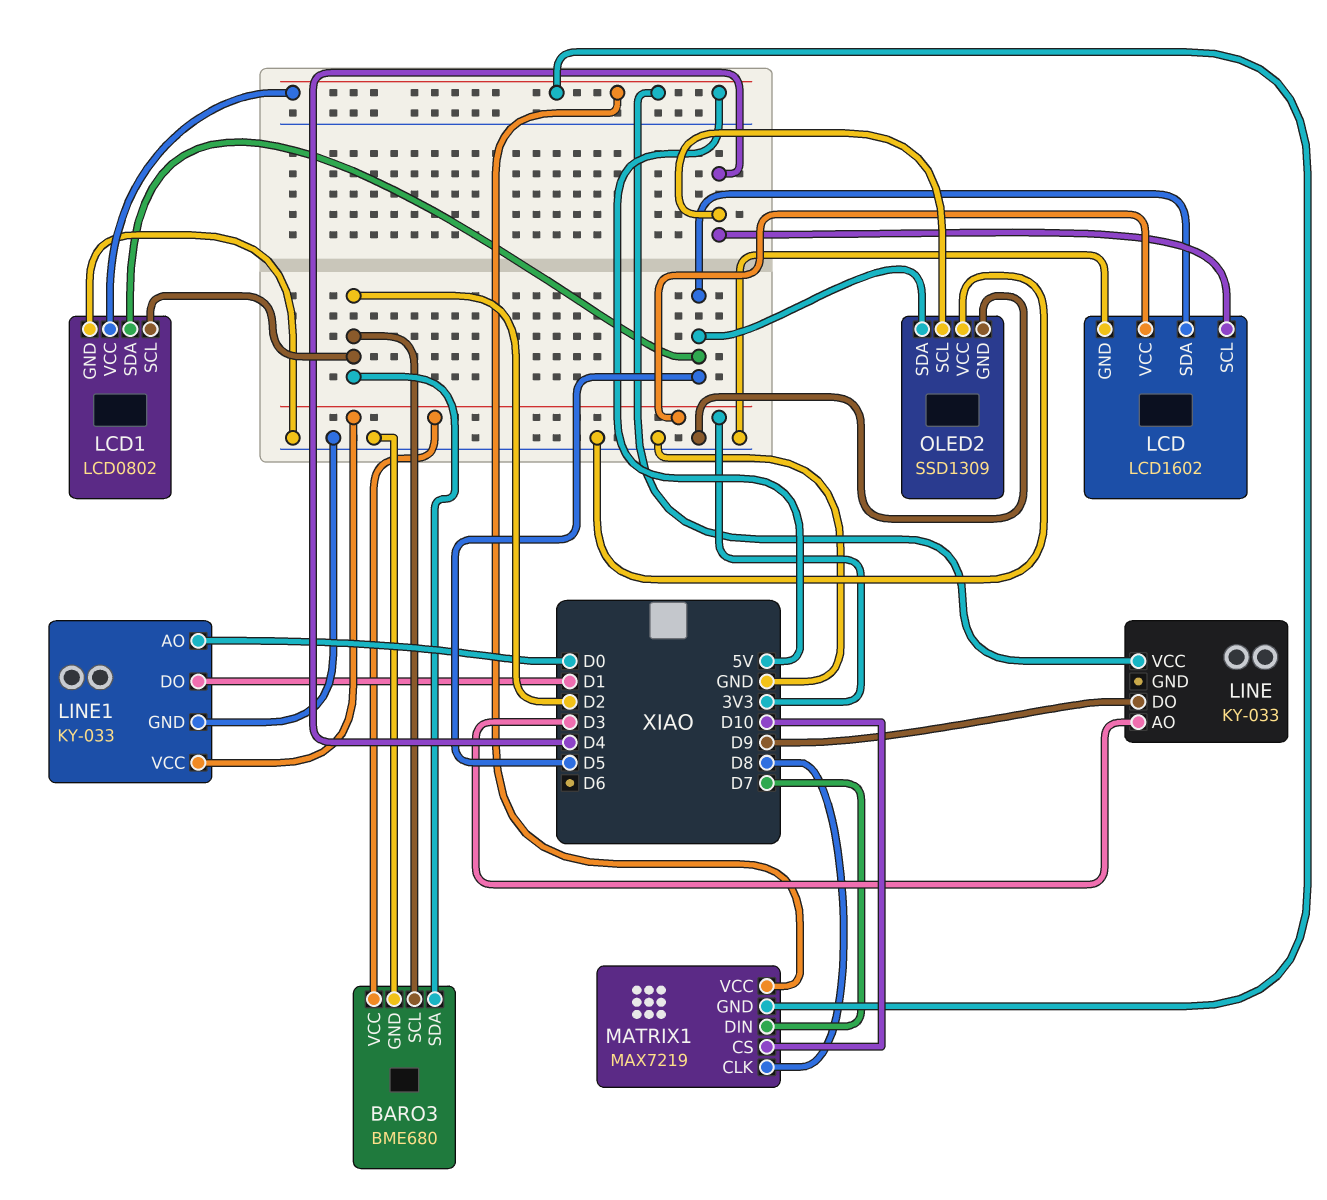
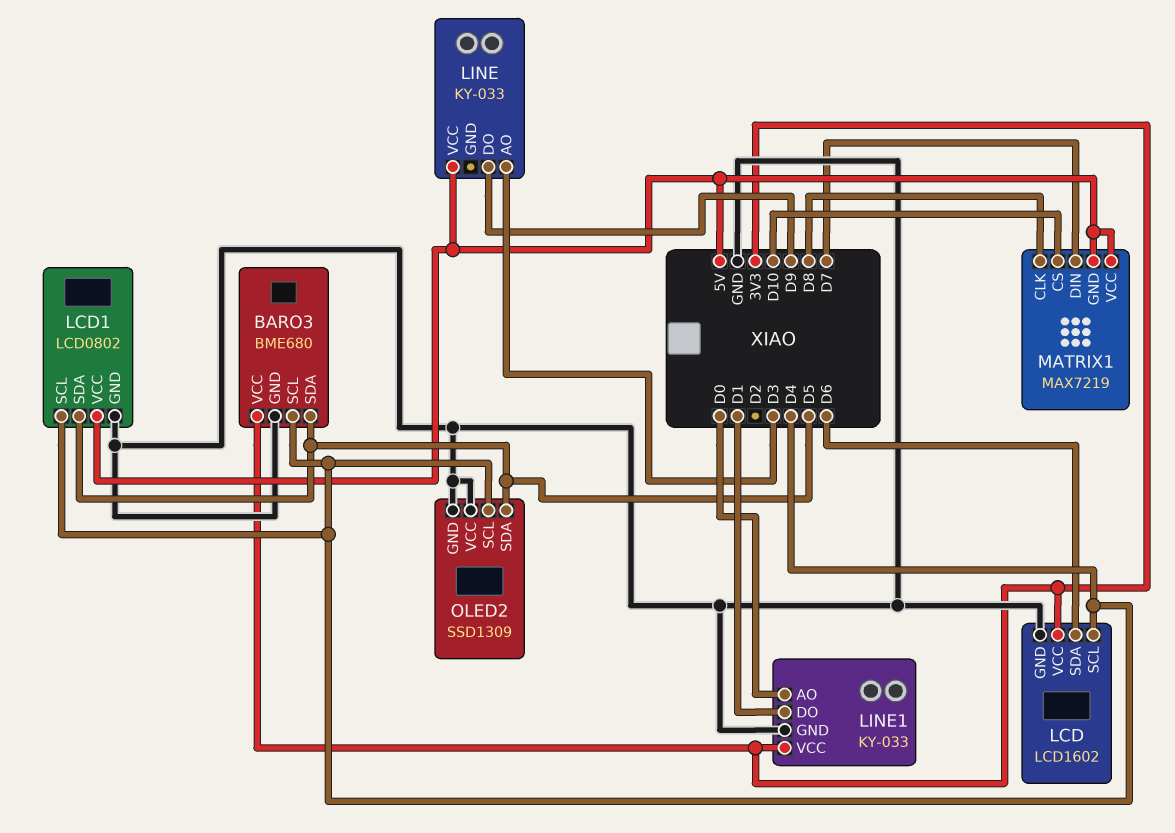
BARO3 pin SCL: D2 -> D4
BARO3 pin SDA: D2 -> D5
LCD pin SDA: D5 -> D6
LCD1 pin SCL: D2 -> D4

